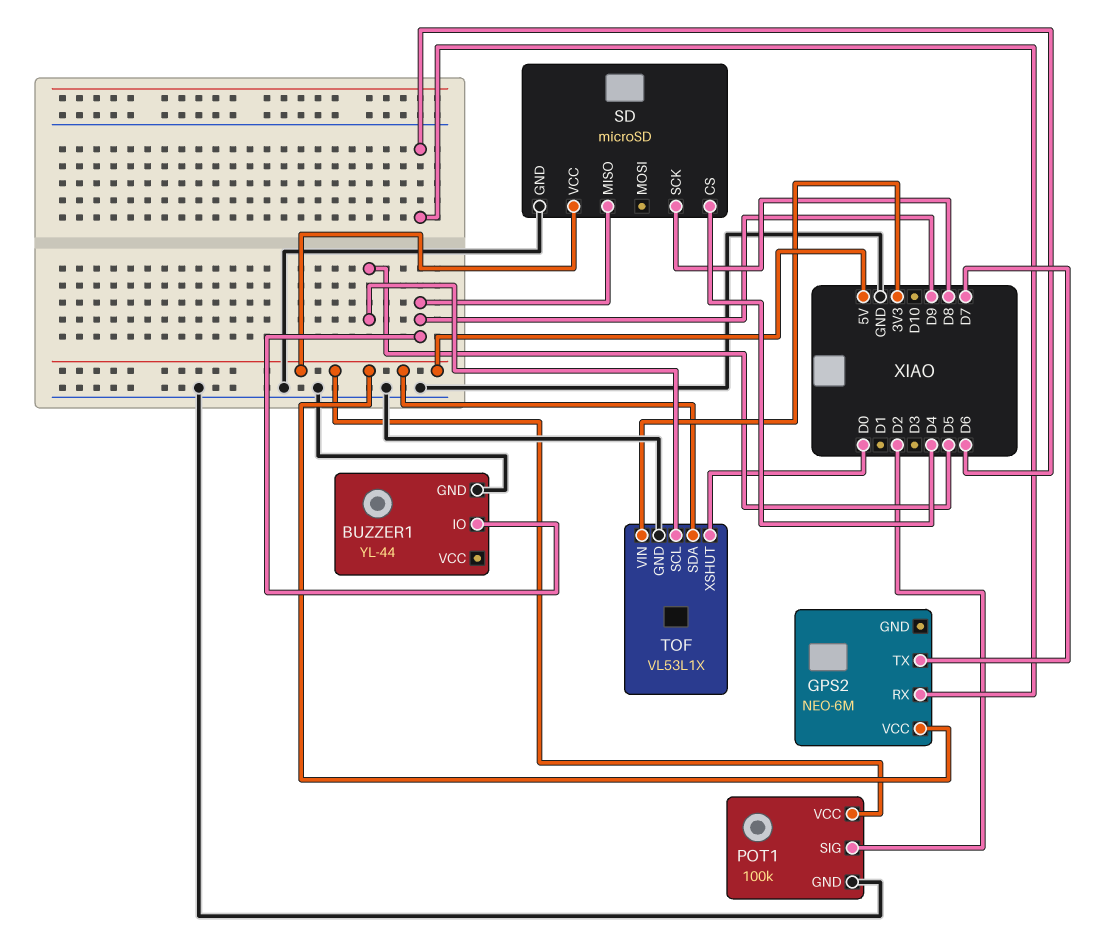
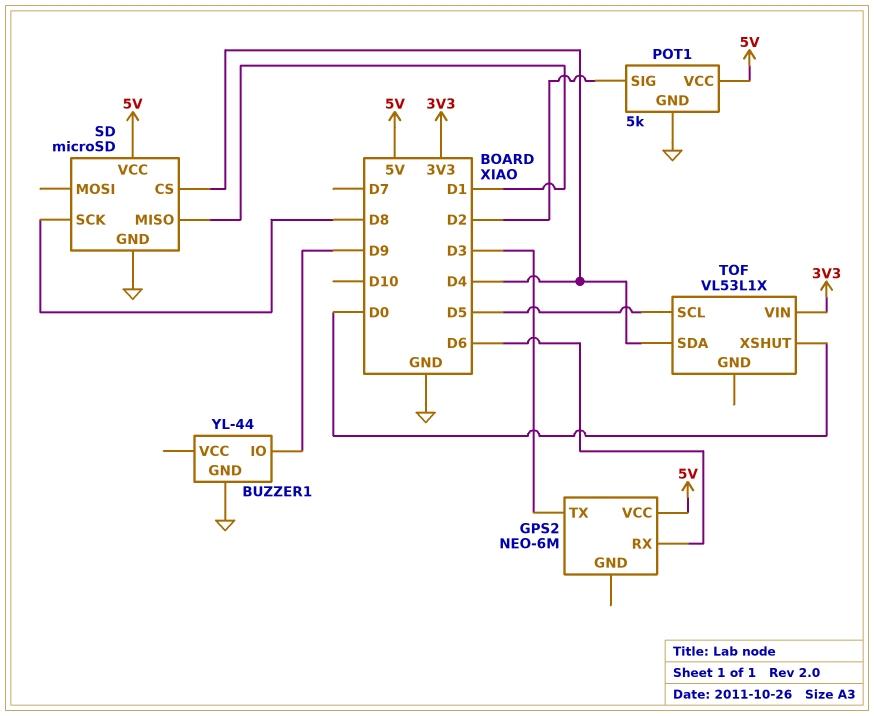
GPS2 pin TX: D7 -> D3
POT1: 100k -> 5k
SD pin MISO: D9 -> D1
TOF pin GND: GND -> none
TOF pin SDA: 5V -> D4

